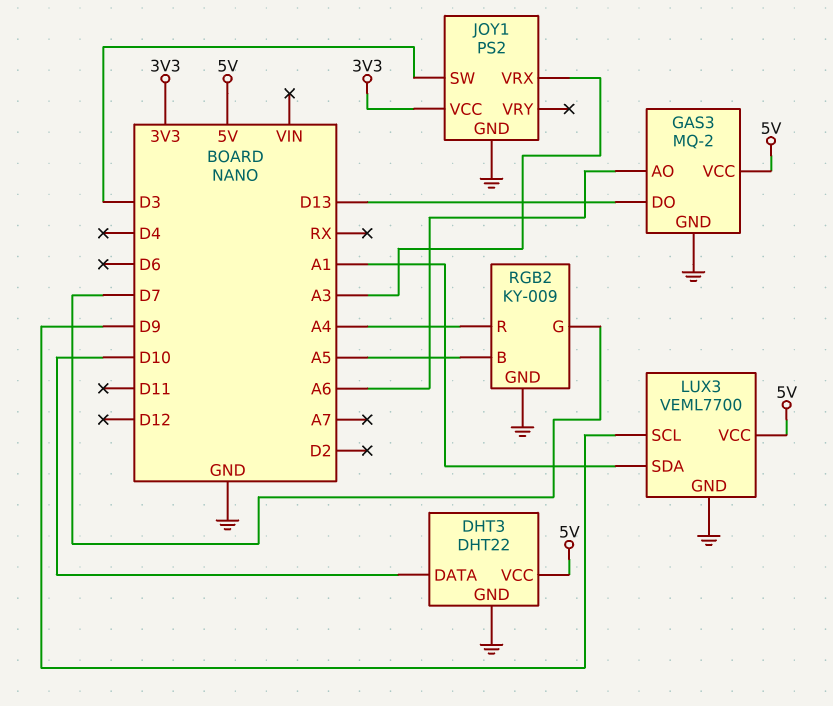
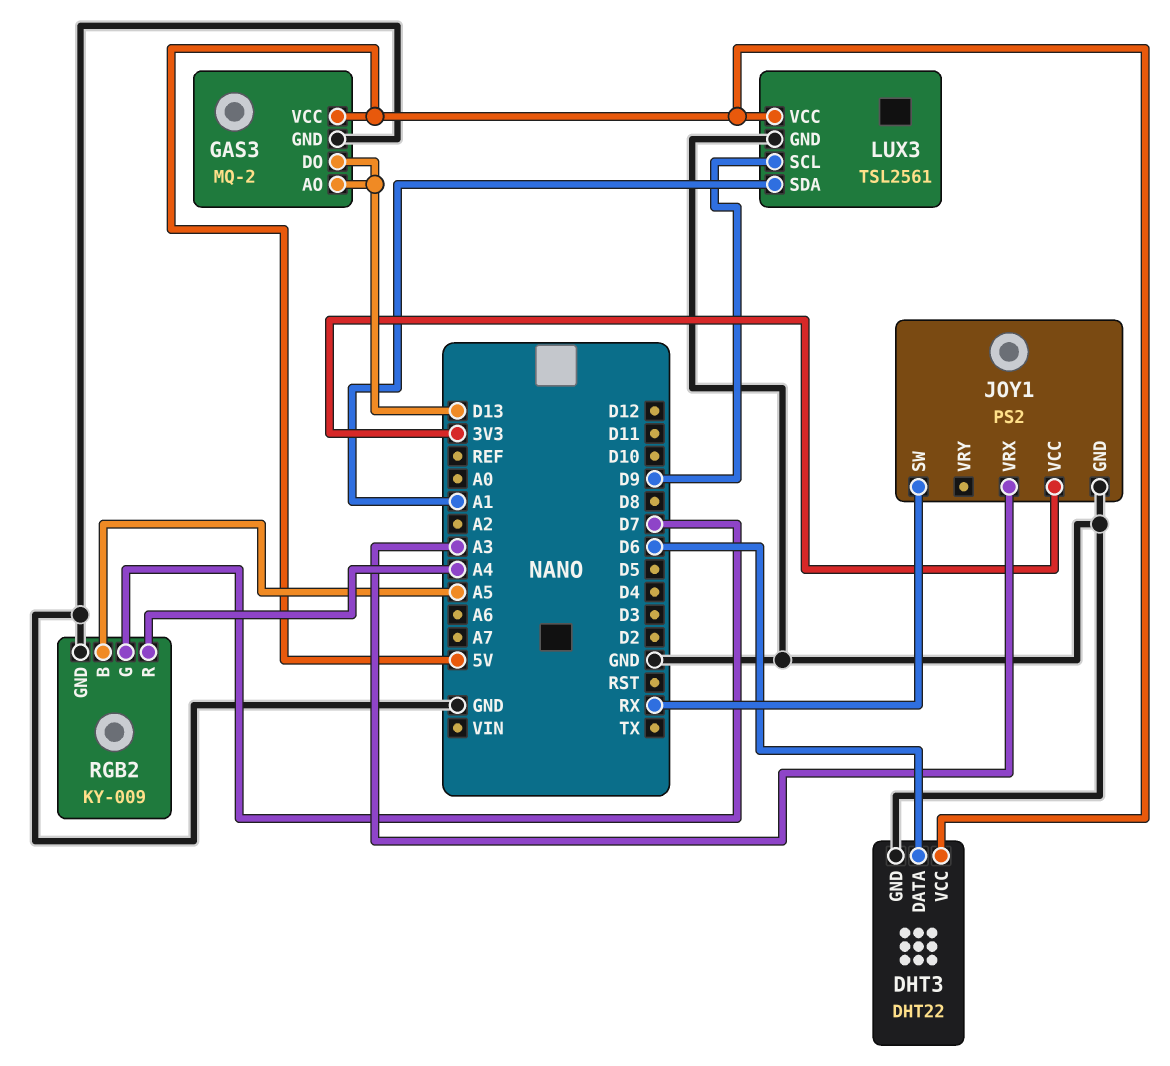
DHT3 pin DATA: D10 -> D6
GAS3 pin AO: A6 -> D13
JOY1 pin SW: D3 -> RX
LUX3: VEML7700 -> TSL2561

